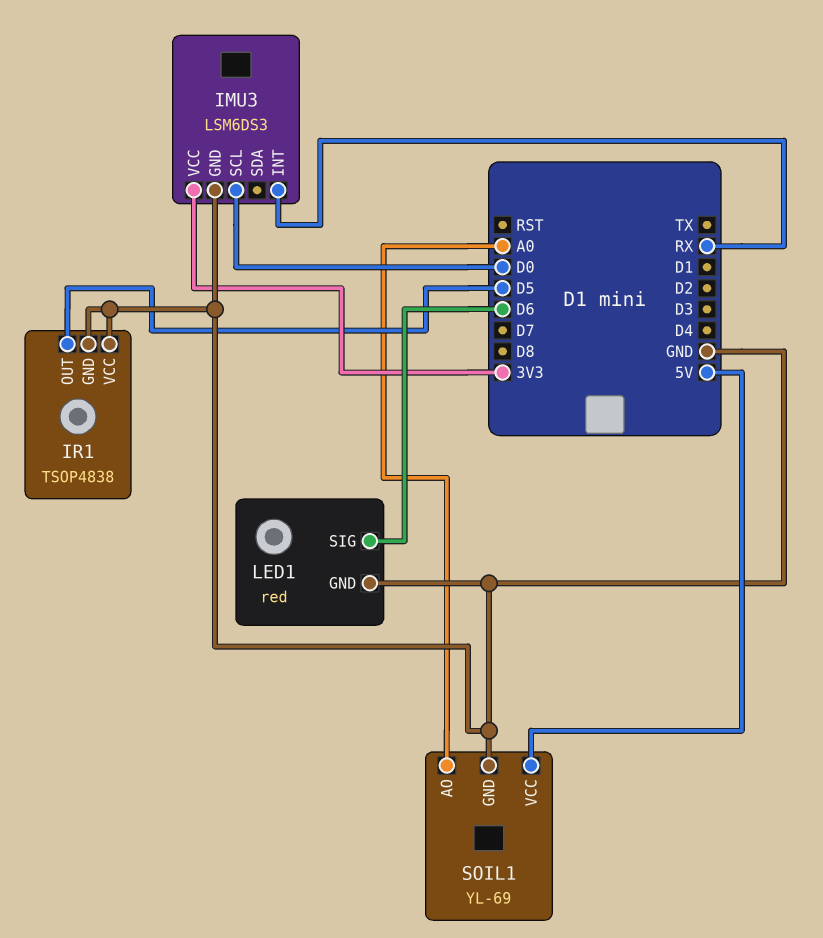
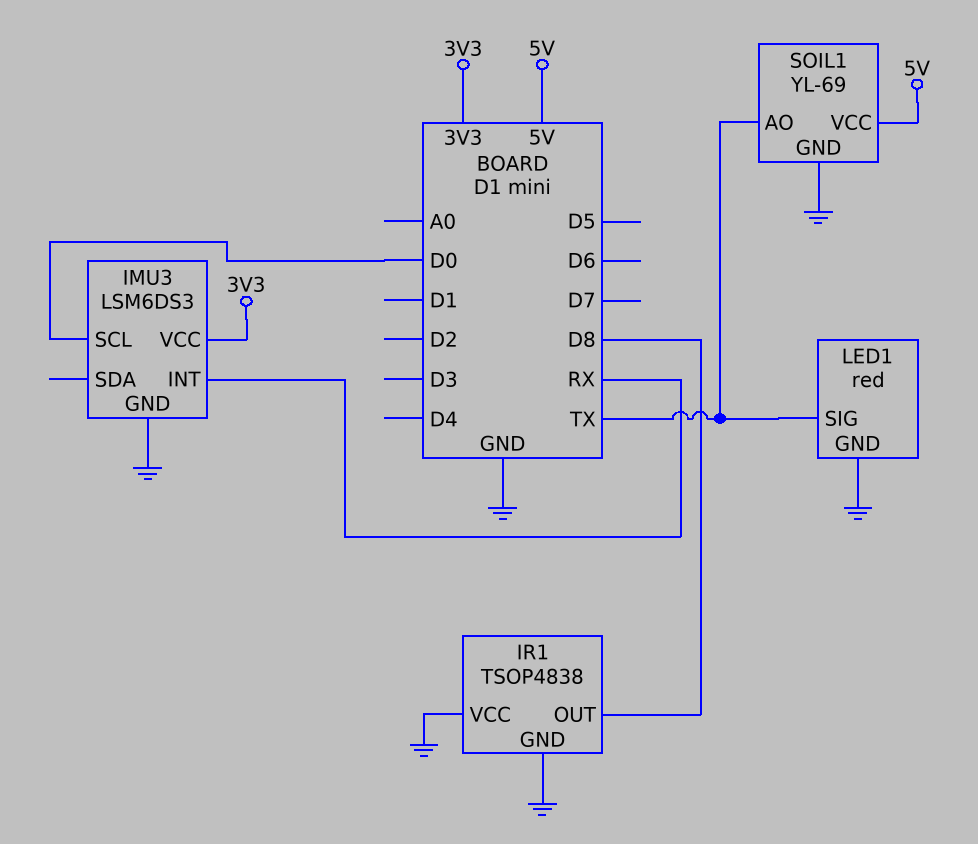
IR1 pin OUT: D5 -> D8
LED1 pin SIG: D6 -> TX
SOIL1 pin AO: A0 -> TX

